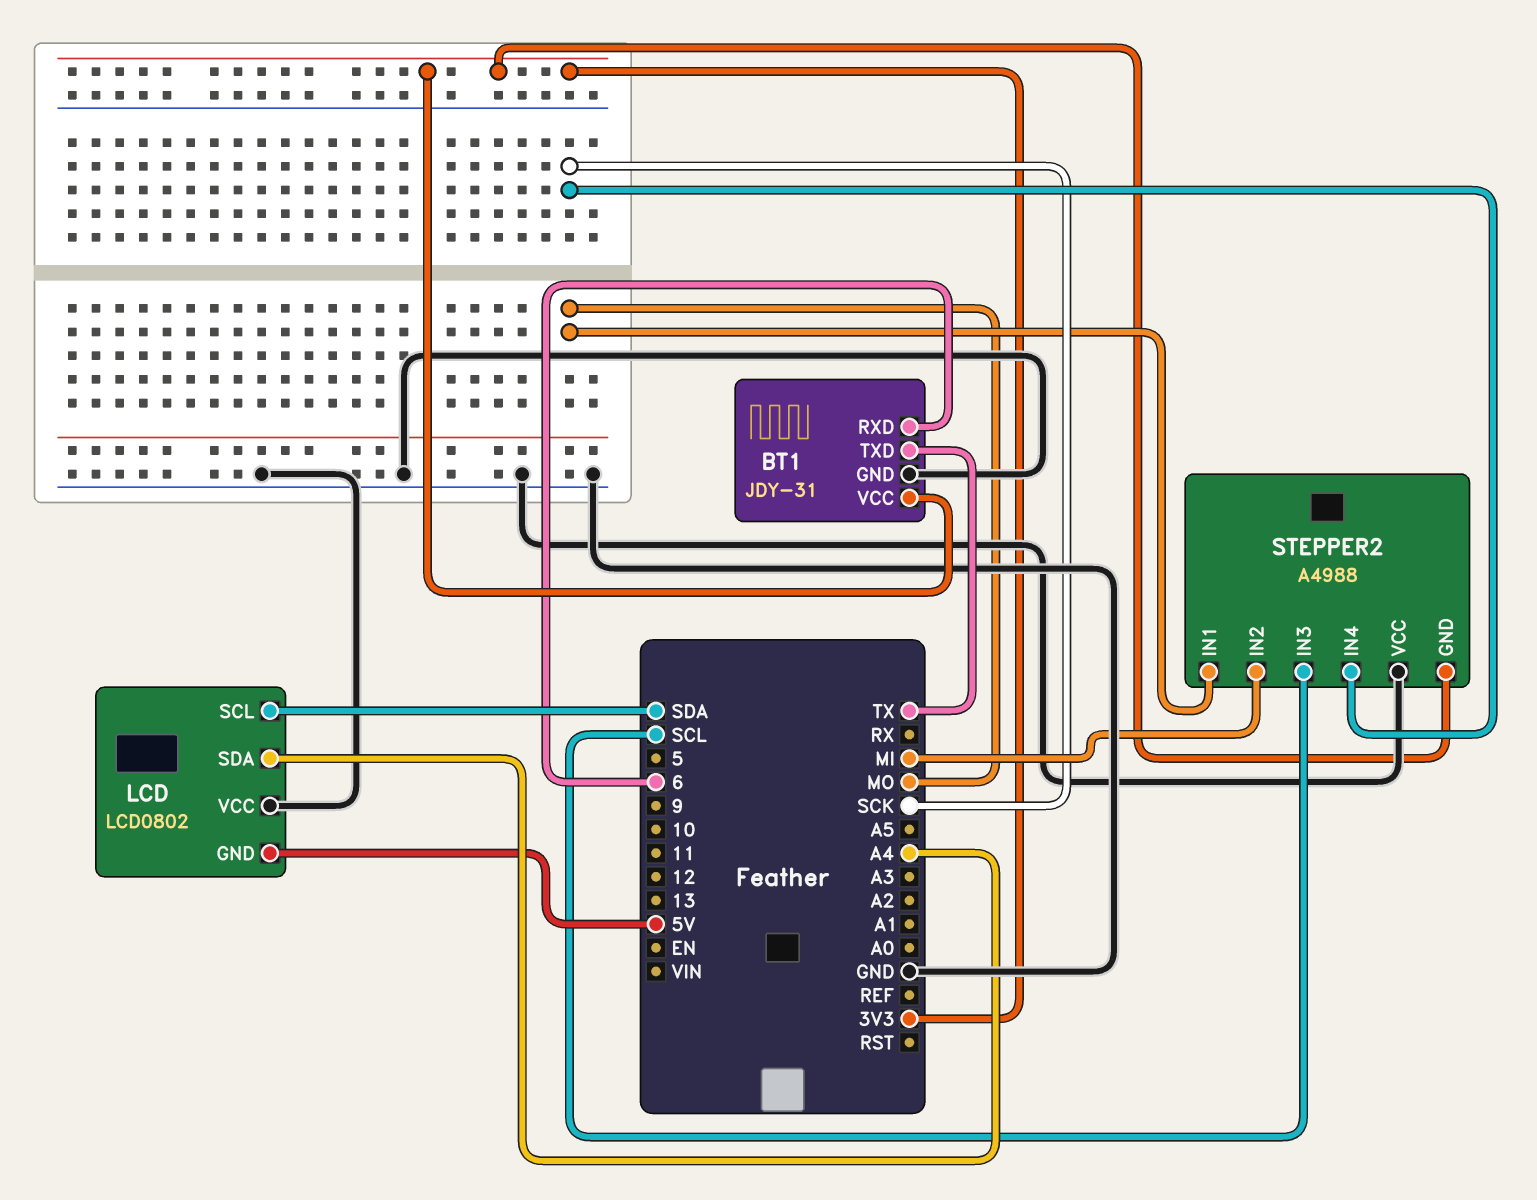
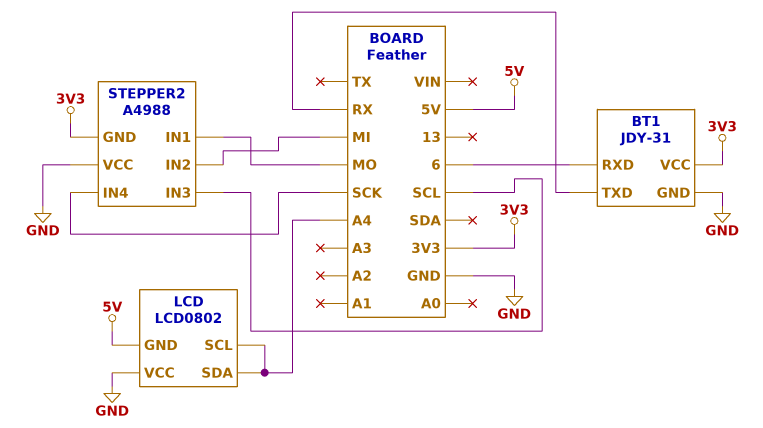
BT1 pin TXD: TX -> RX
LCD pin SCL: SDA -> A4

